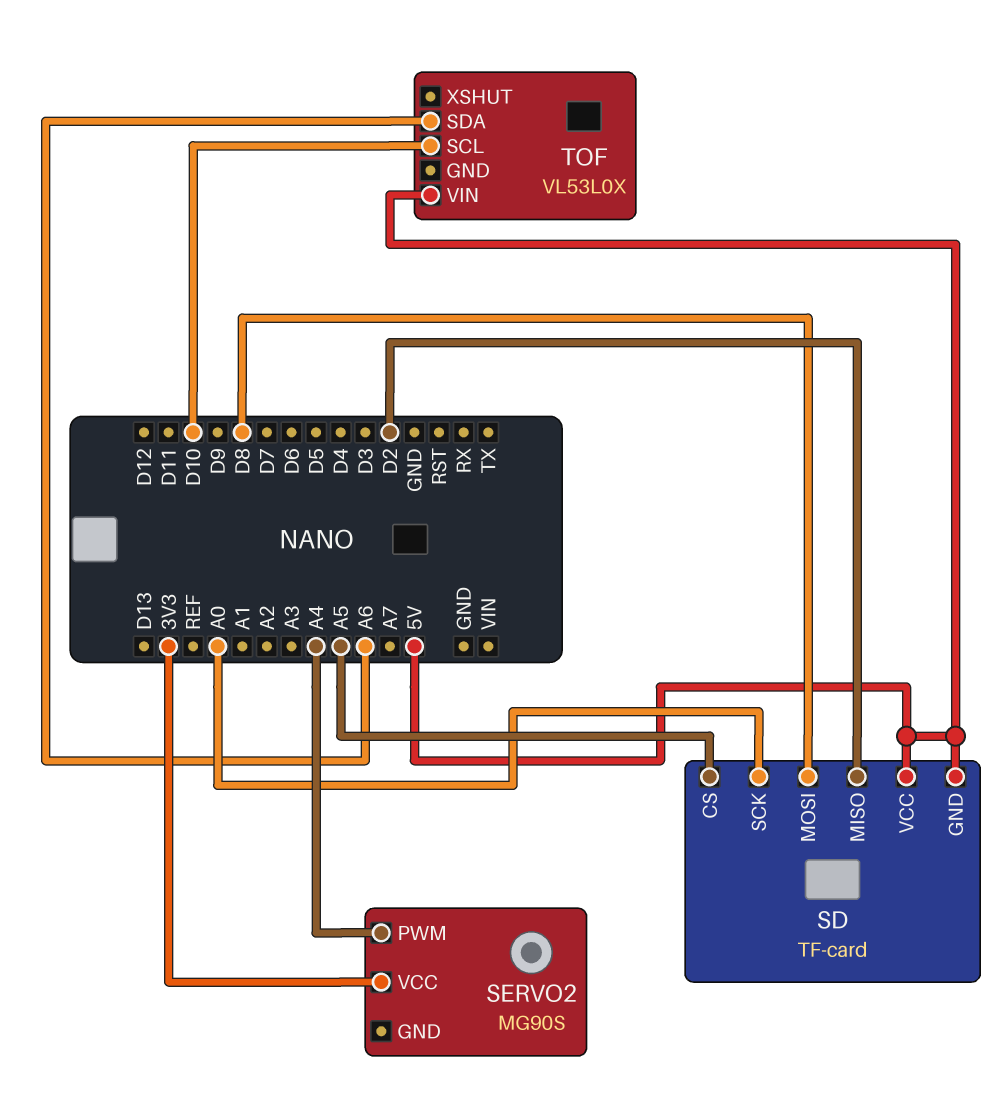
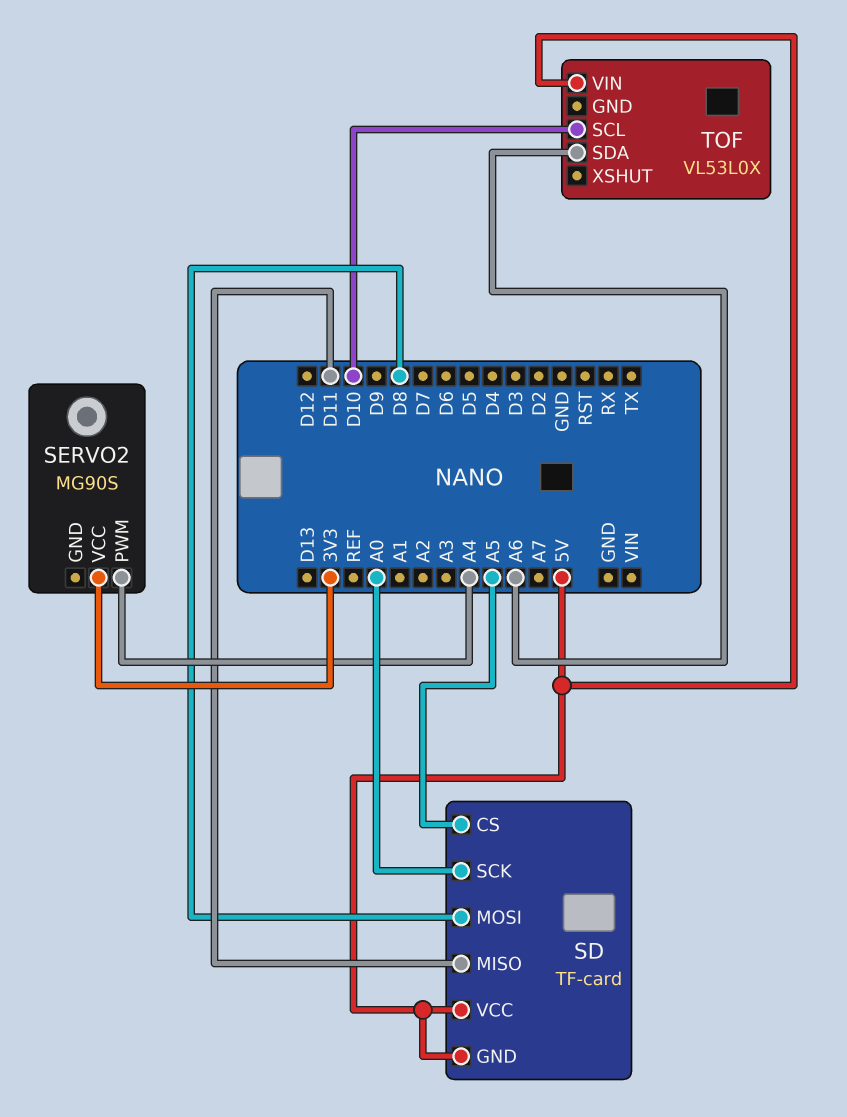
SD pin MISO: D2 -> D11

